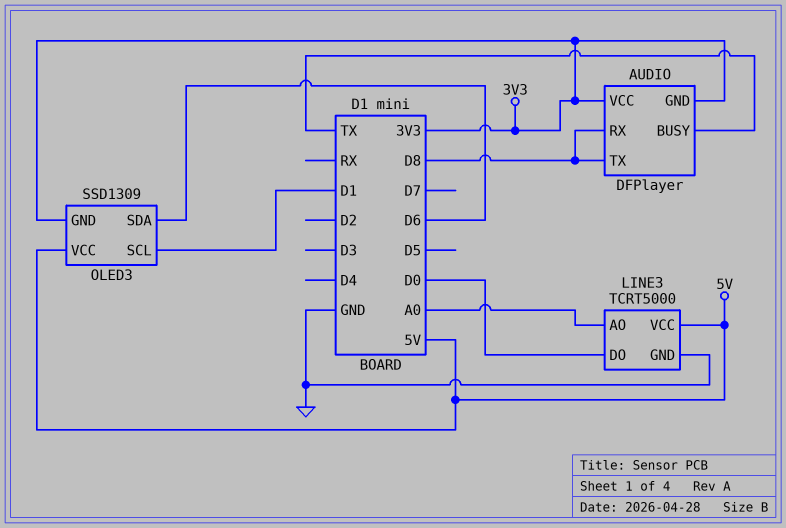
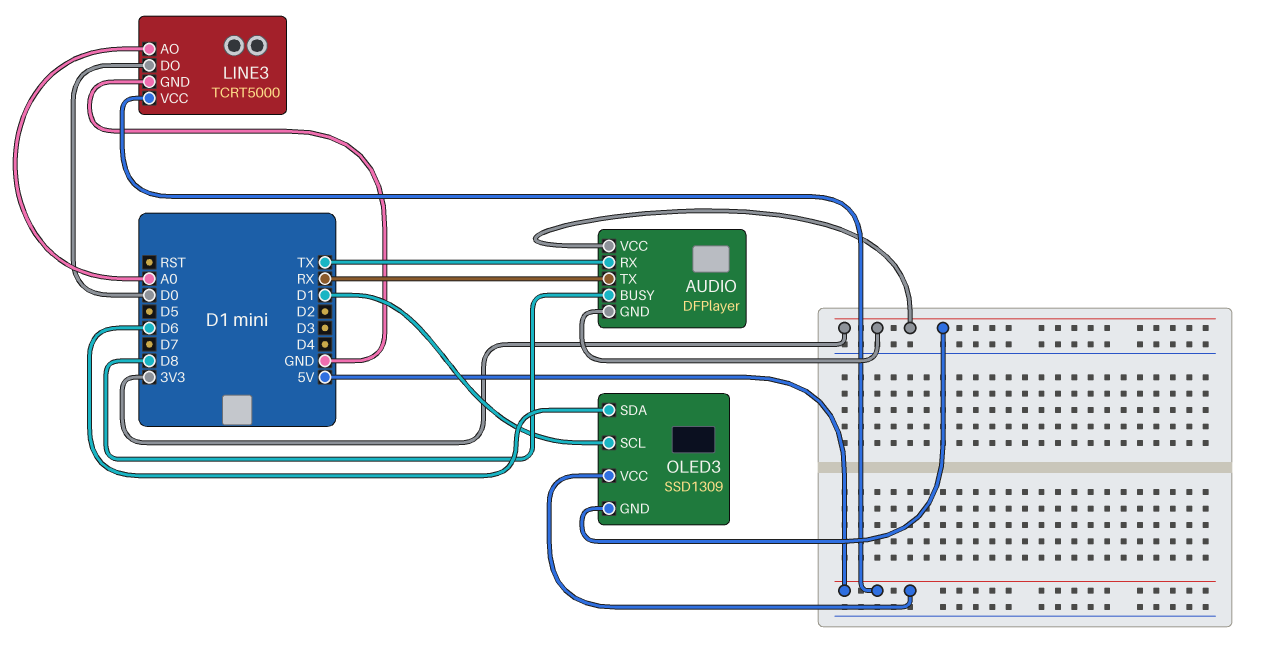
AUDIO pin BUSY: TX -> D8
AUDIO pin RX: D8 -> TX
AUDIO pin TX: D8 -> RX

